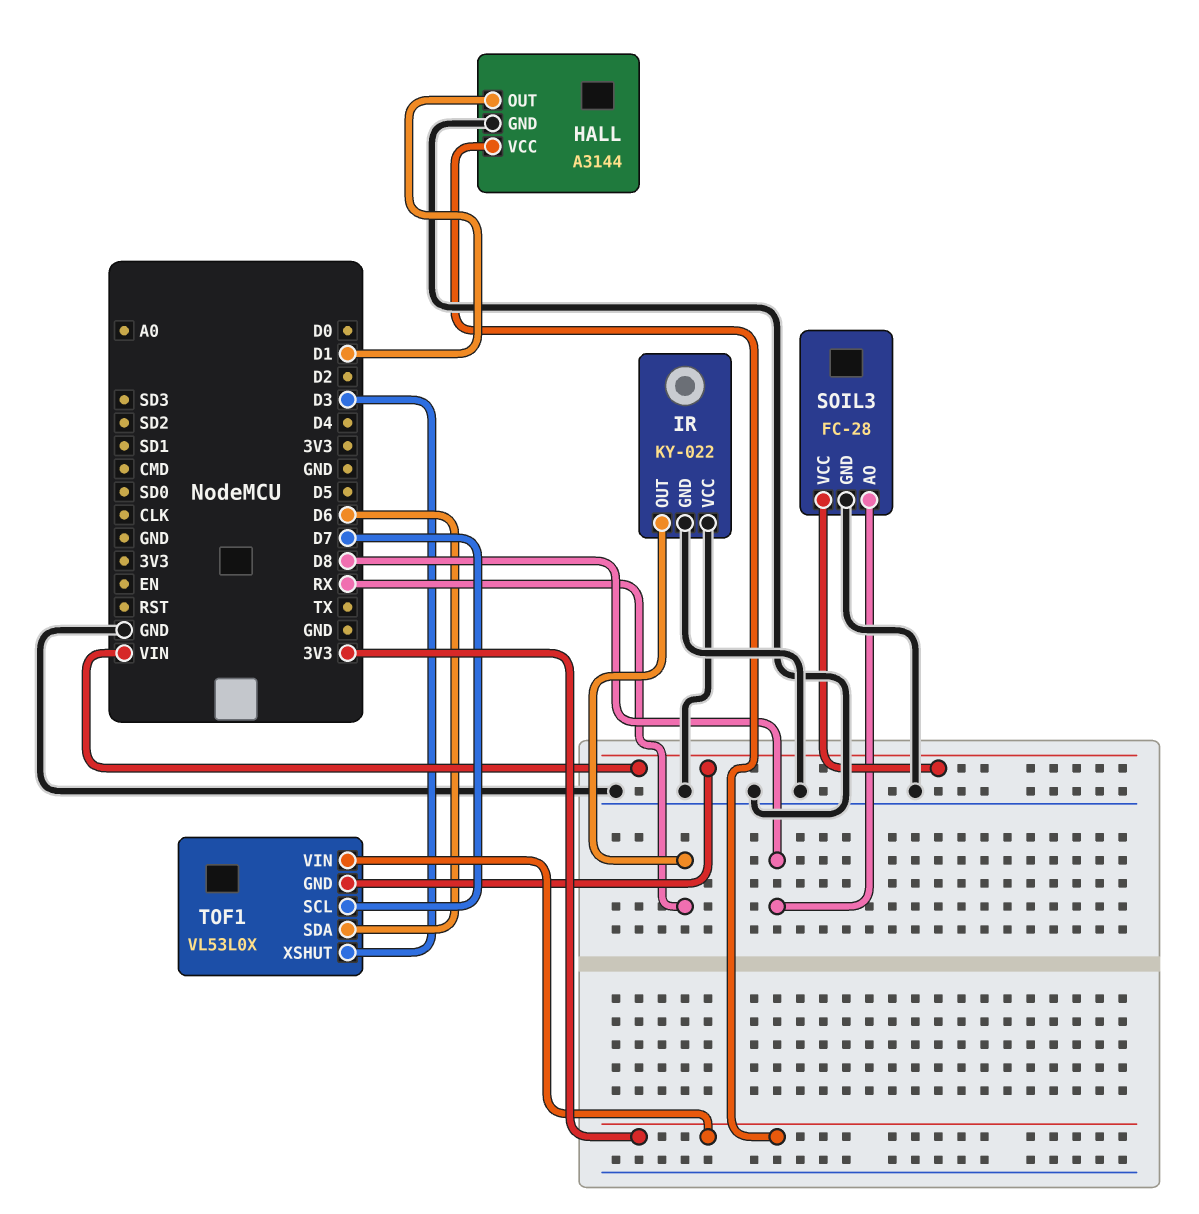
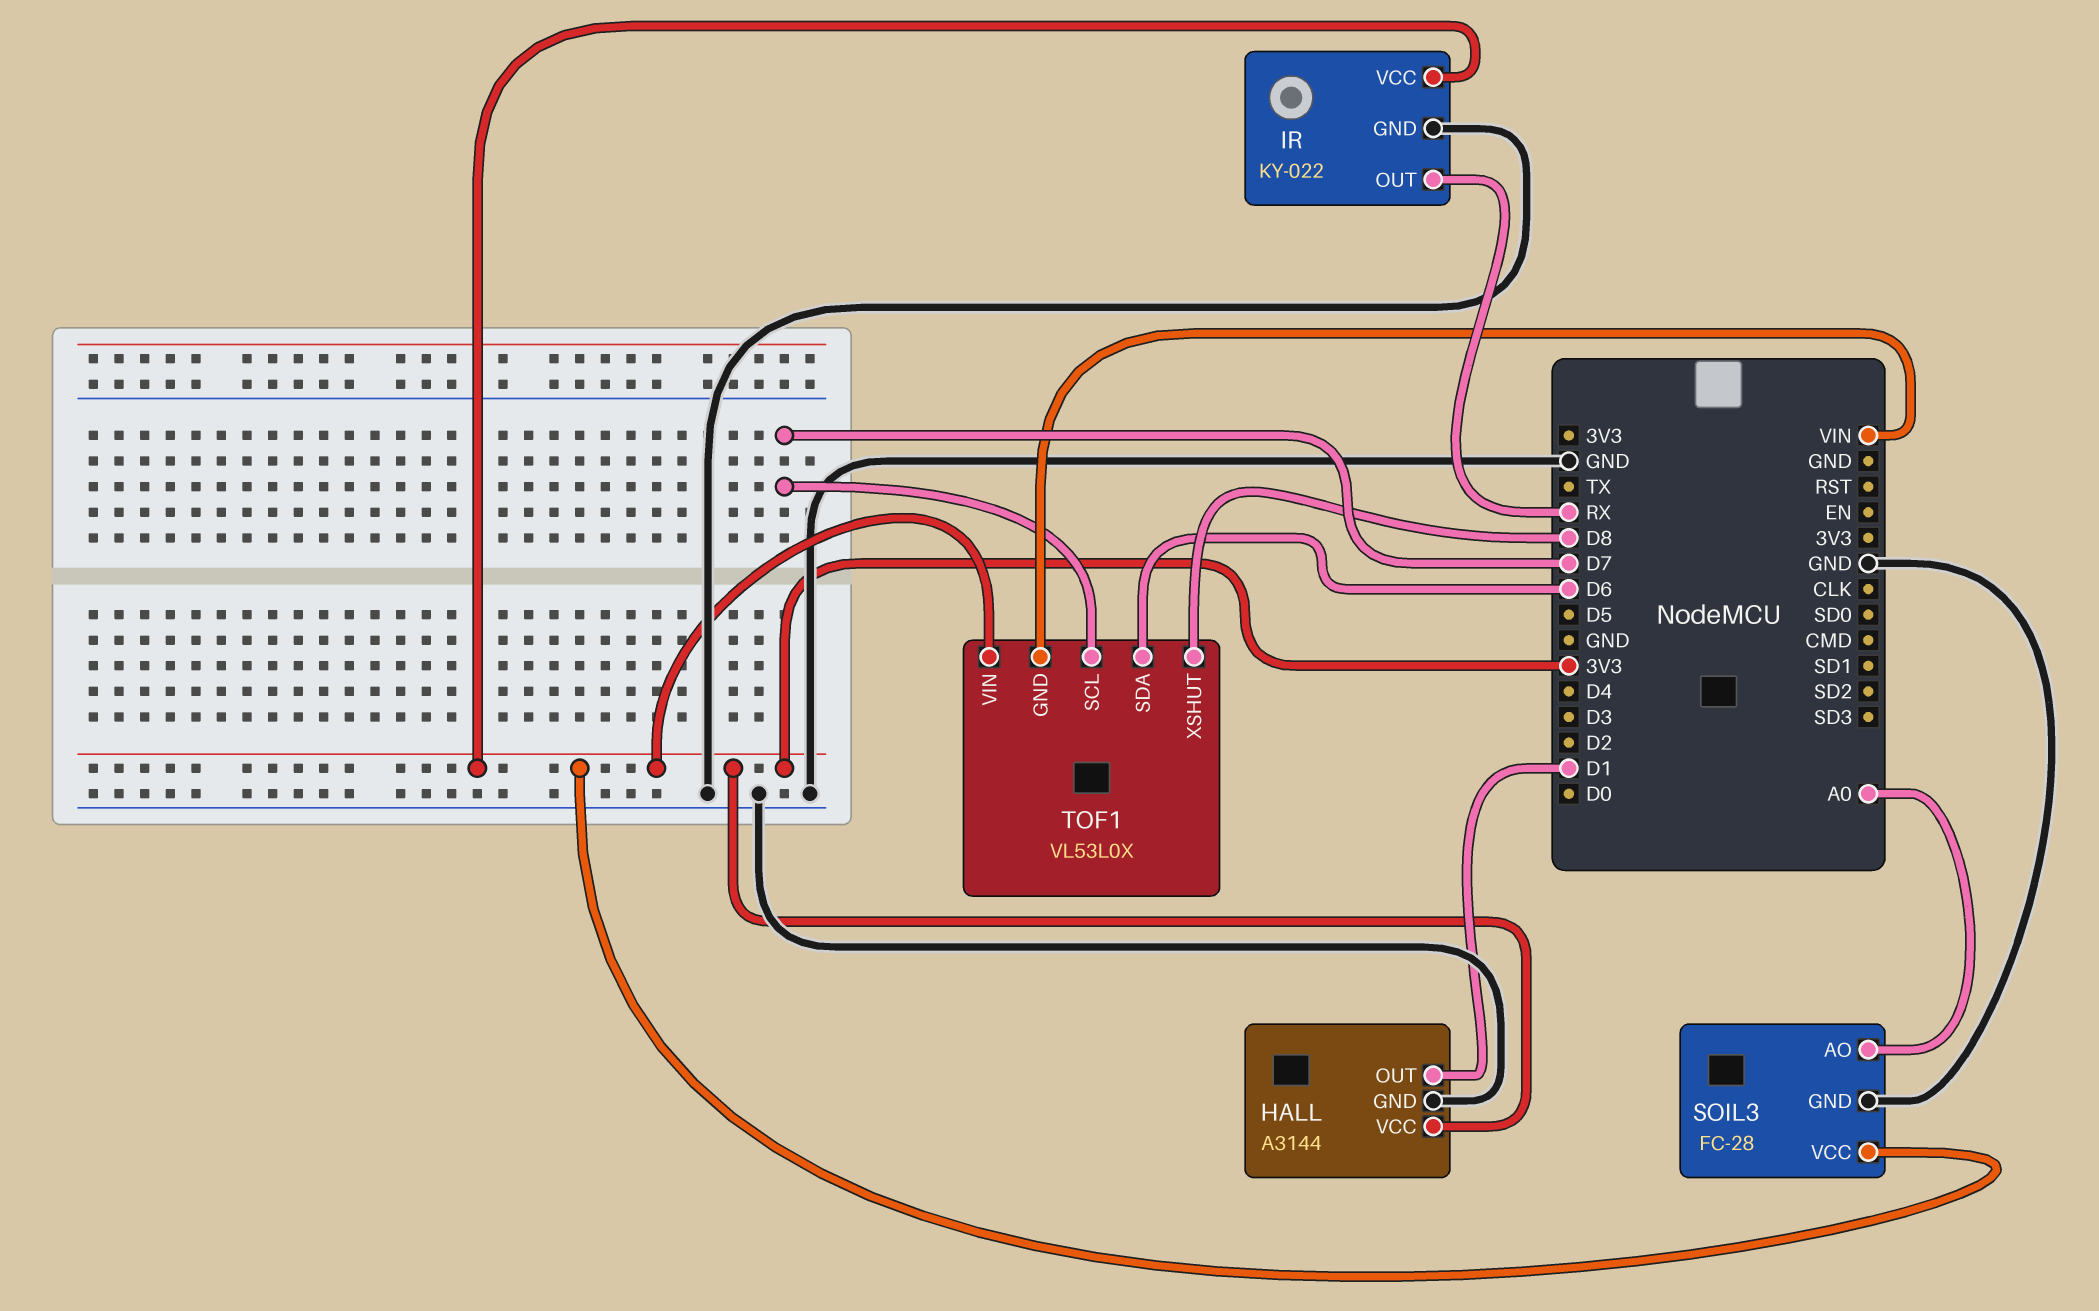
IR pin VCC: GND -> 3V3
SOIL3 pin AO: D8 -> A0
SOIL3 pin VCC: VIN -> 3V3
TOF1 pin XSHUT: D3 -> D8

